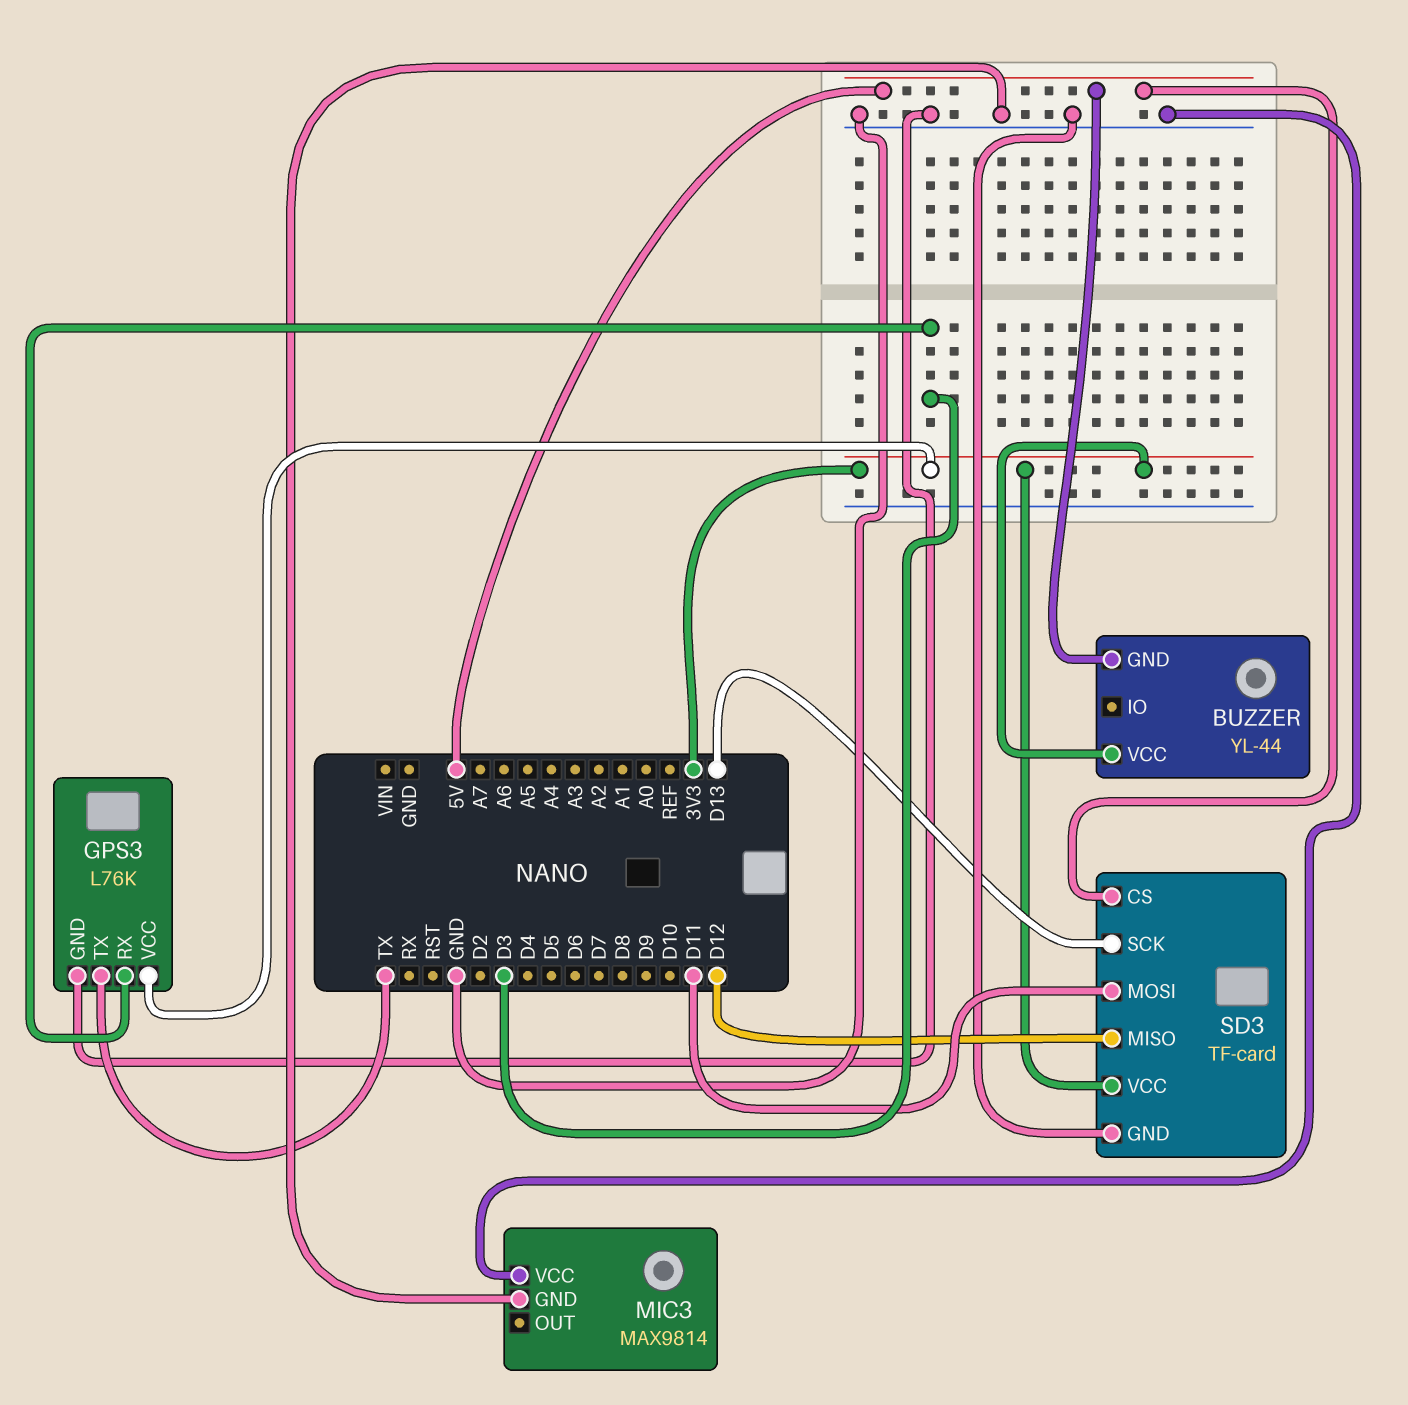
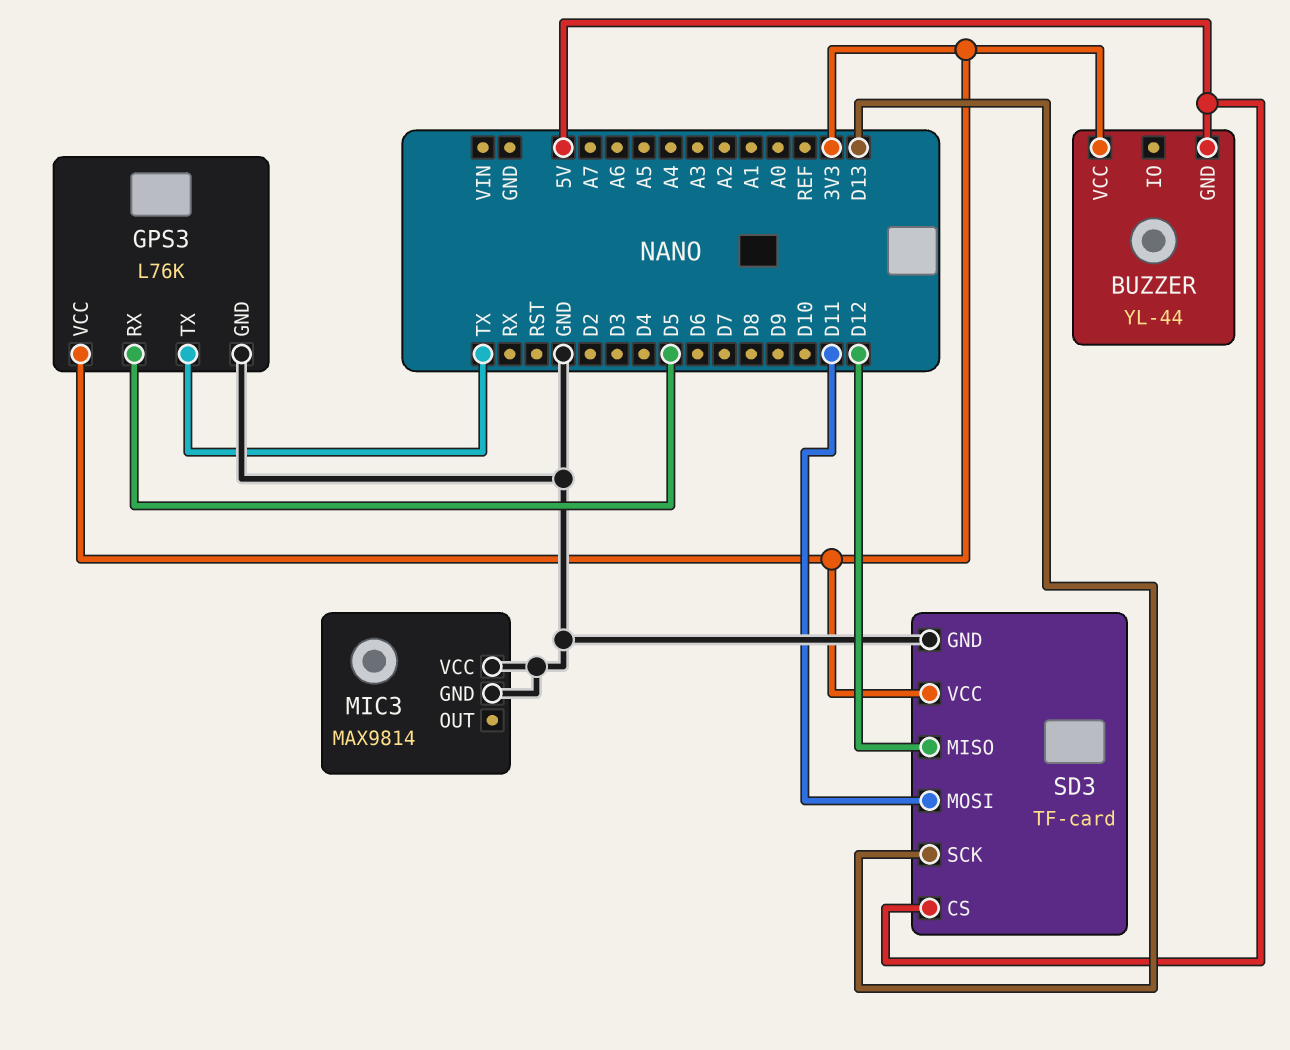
GPS3 pin RX: D3 -> D5

